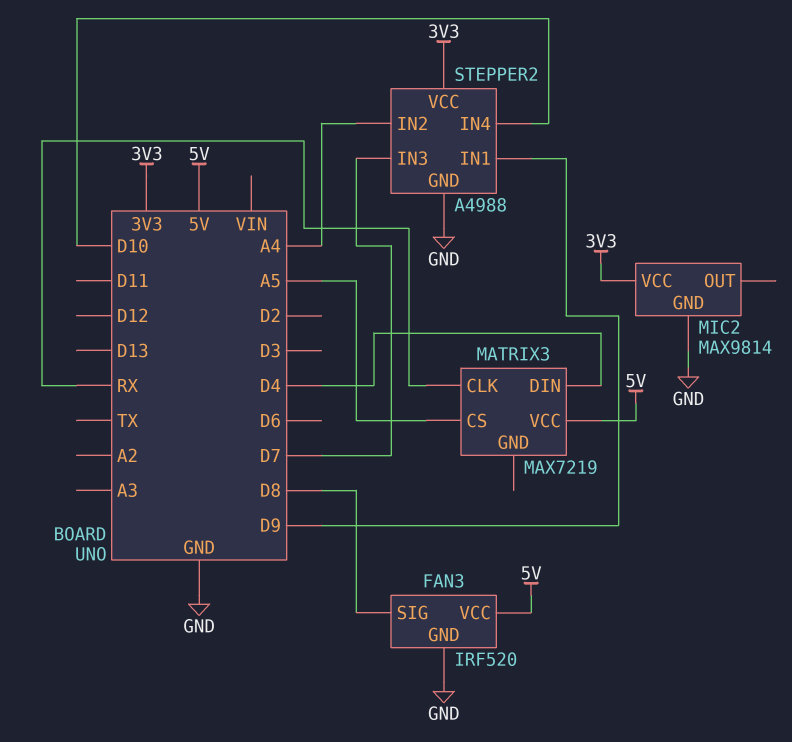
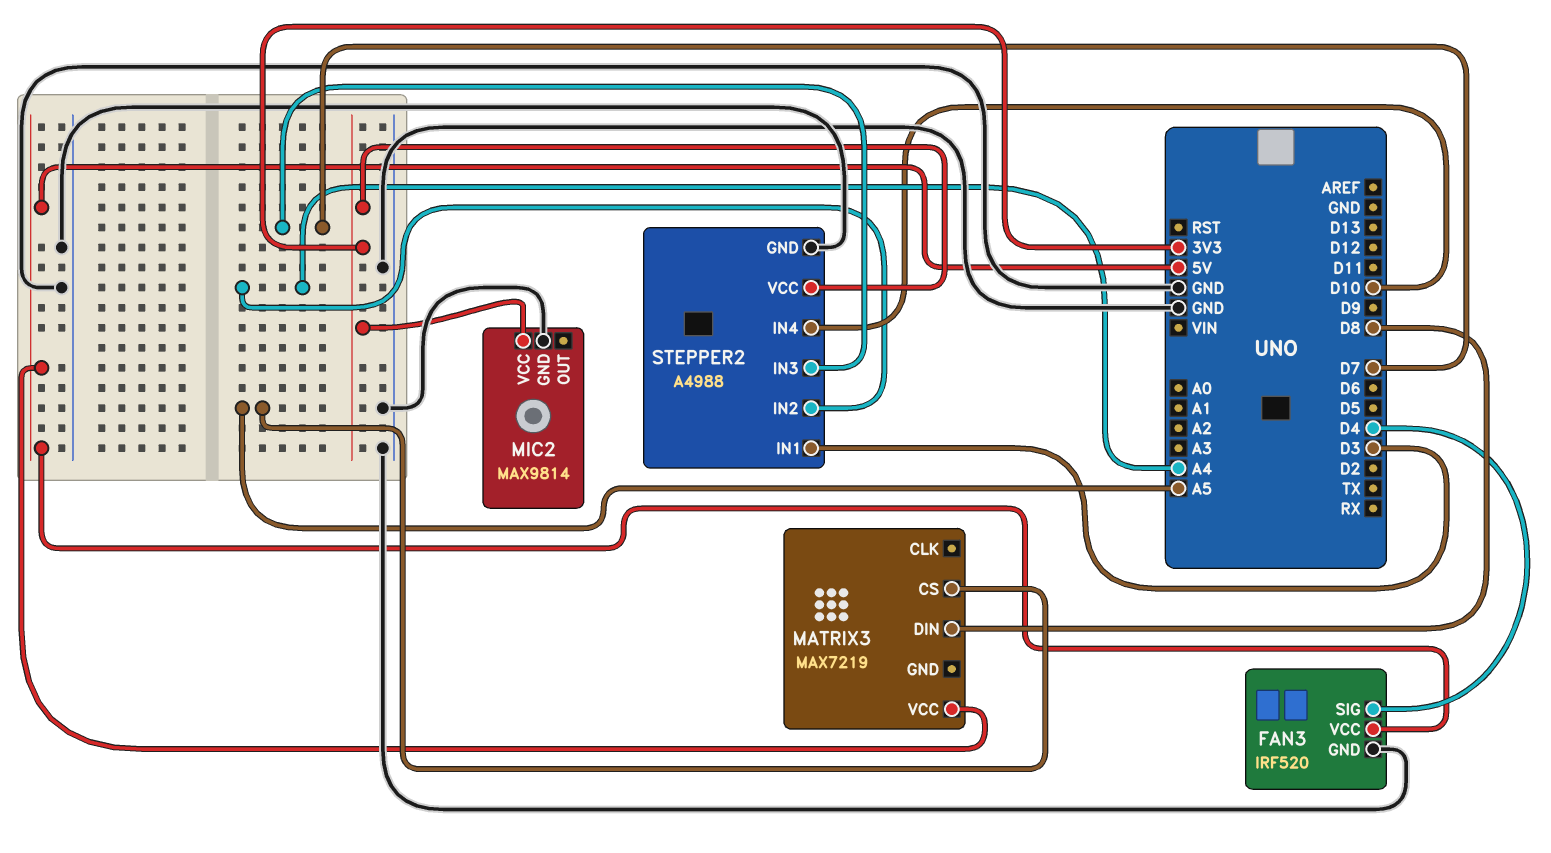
FAN3 pin SIG: D8 -> D4
MATRIX3 pin CLK: RX -> none
MATRIX3 pin DIN: D4 -> D8
STEPPER2 pin IN1: D9 -> D3

